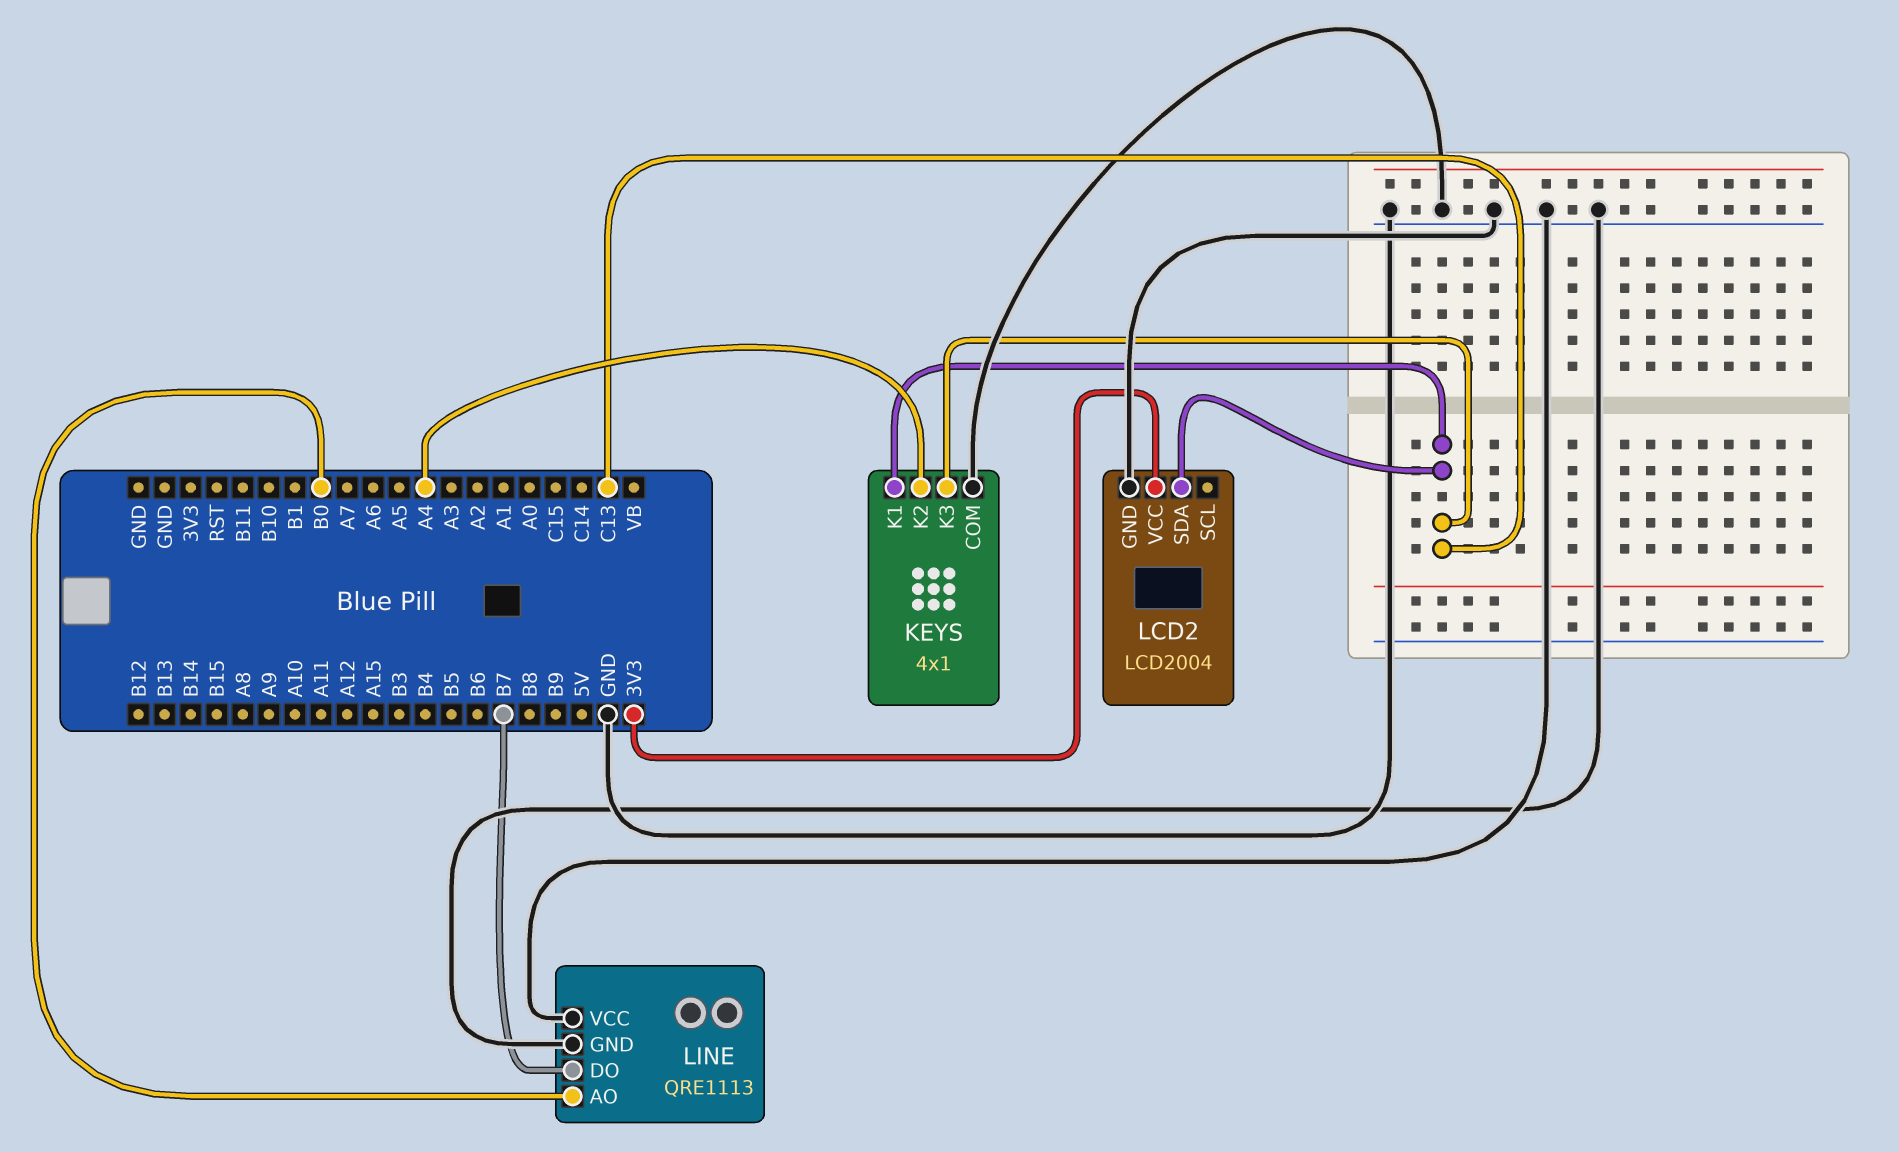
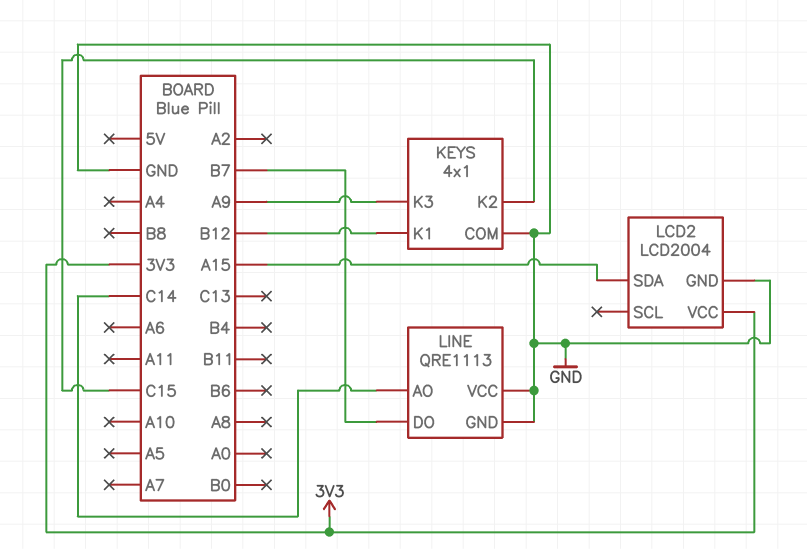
KEYS pin K1: C13 -> B12
KEYS pin K2: A4 -> C15
KEYS pin K3: C13 -> A9
LCD2 pin SDA: C13 -> A15
LINE pin AO: B0 -> C14

